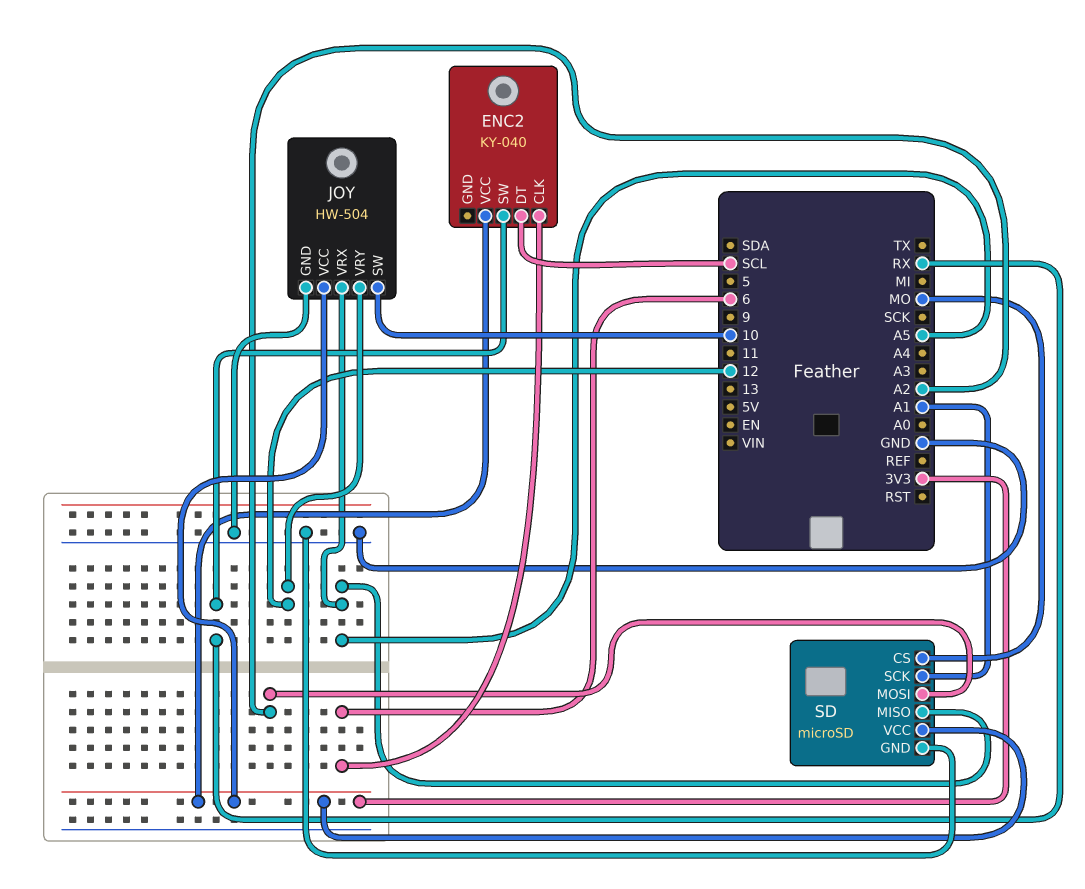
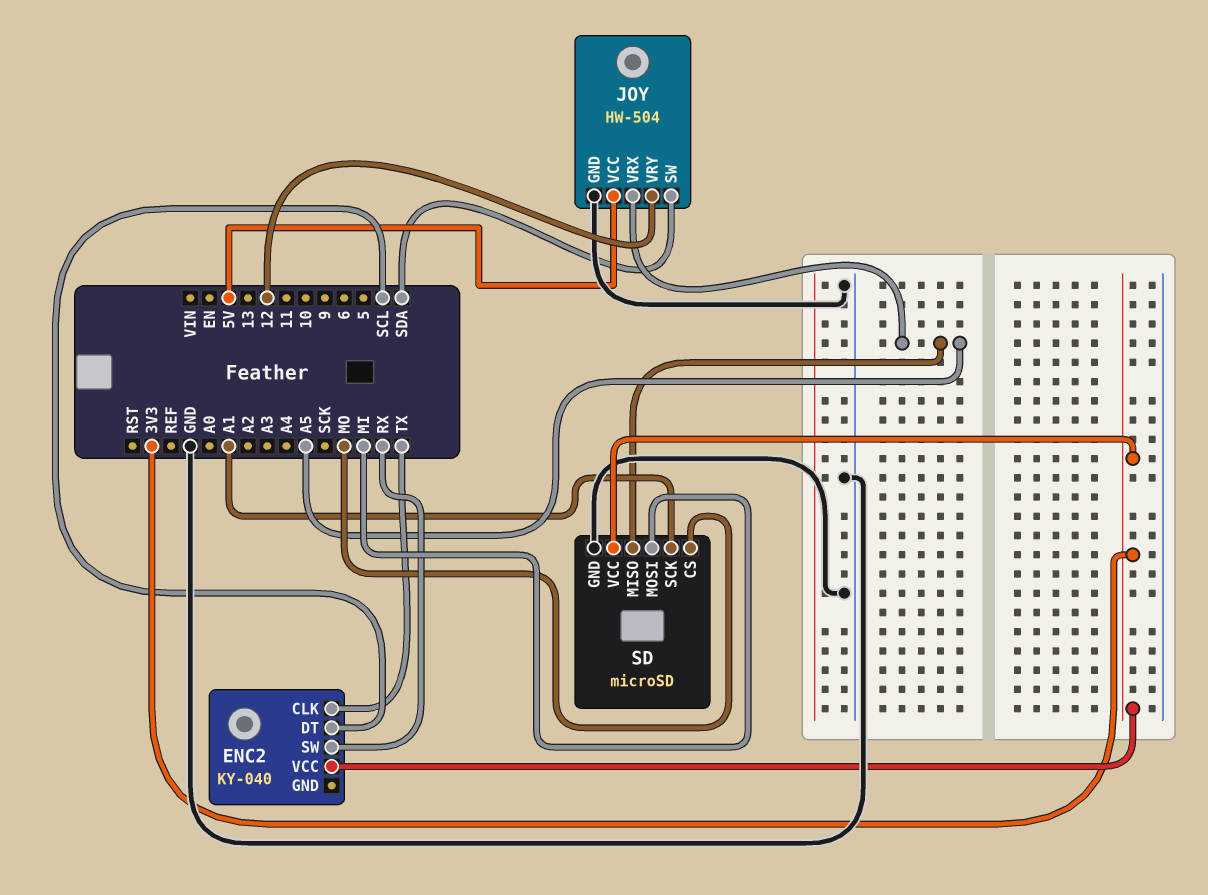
ENC2 pin CLK: 6 -> TX
JOY pin SW: 10 -> SDA
JOY pin VCC: 3V3 -> 5V
SD pin MOSI: A2 -> MI

